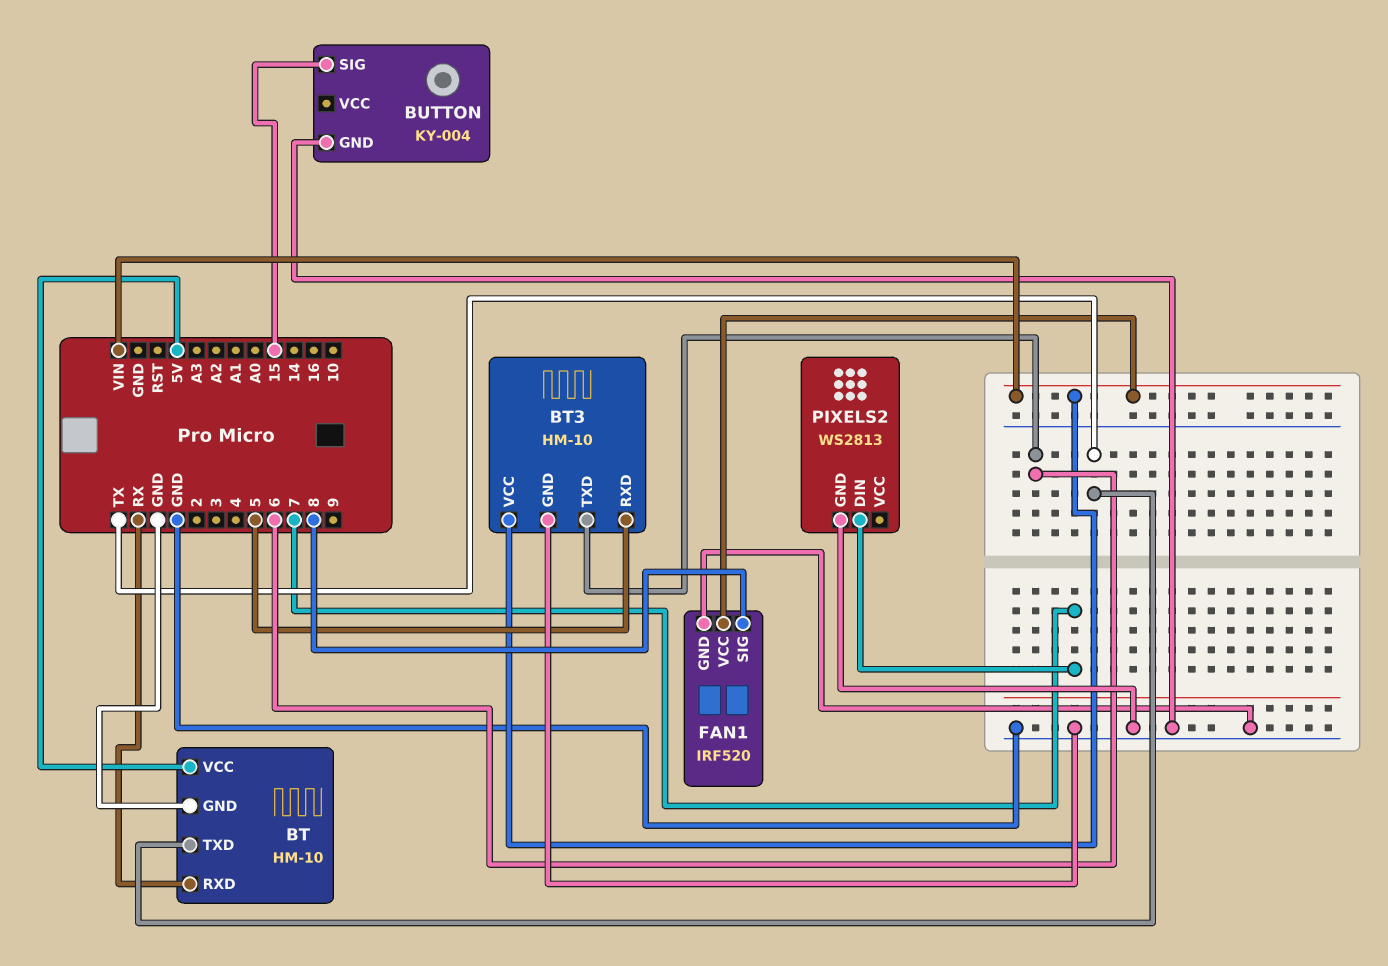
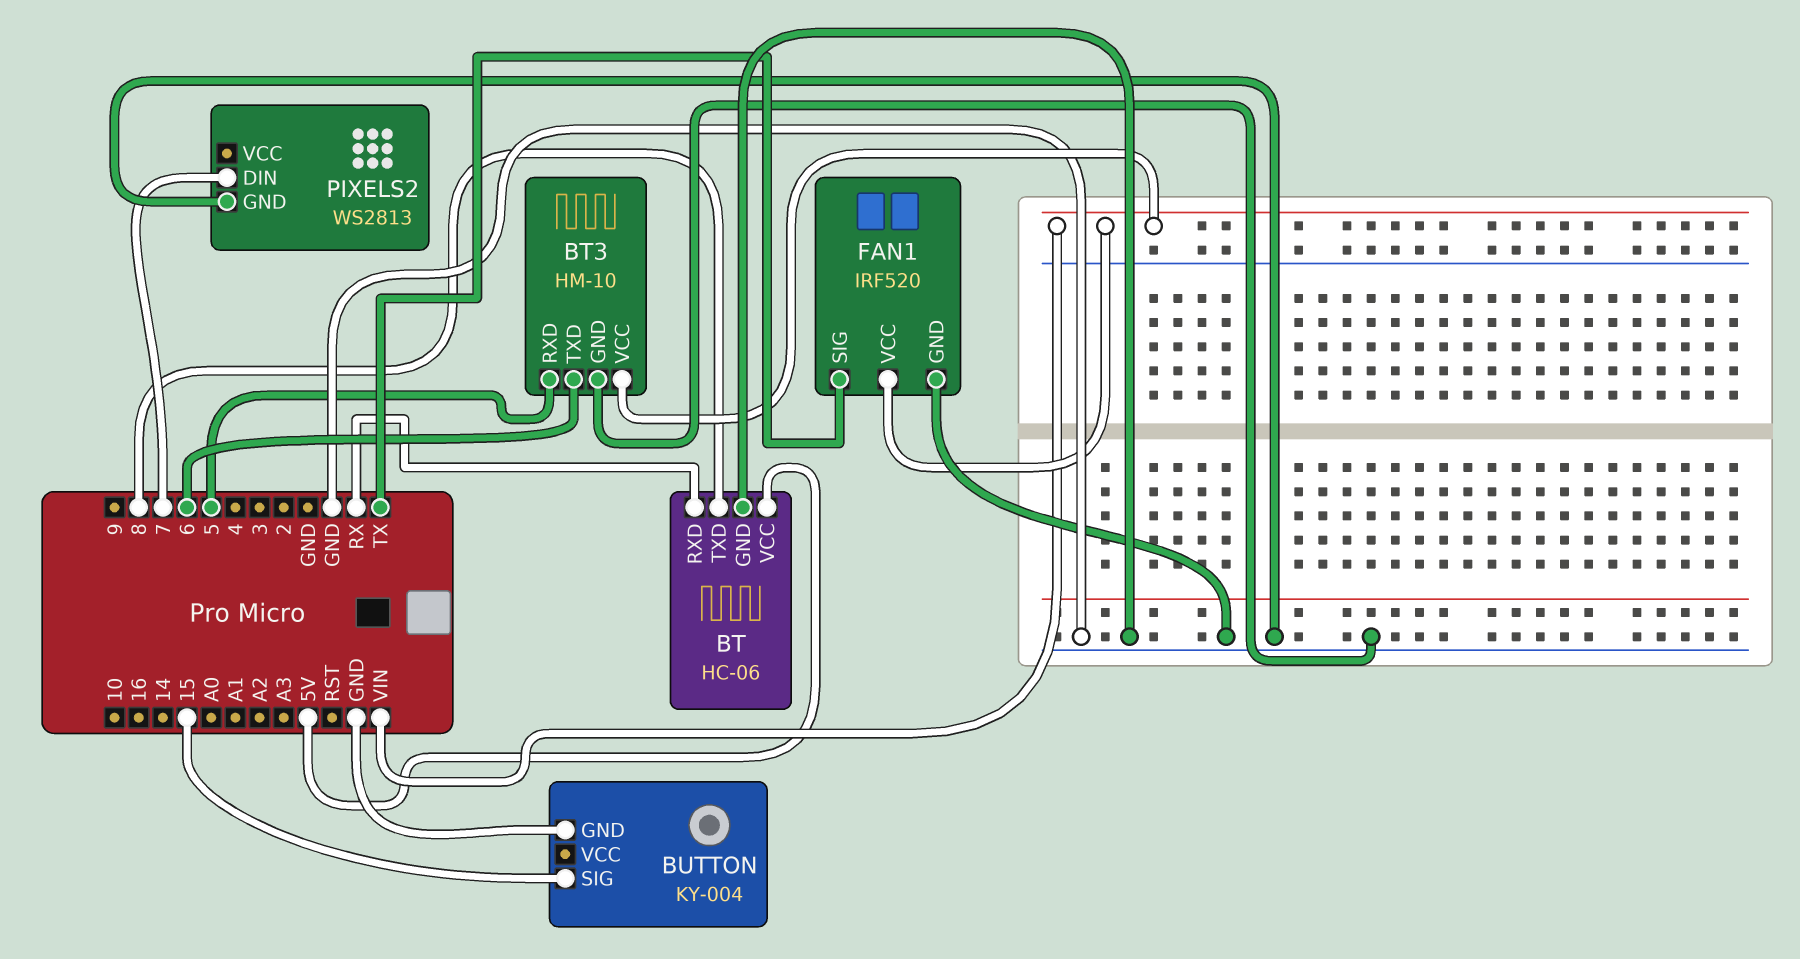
BT: HM-10 -> HC-06
BT pin TXD: TX -> 8
FAN1 pin SIG: 8 -> TX

